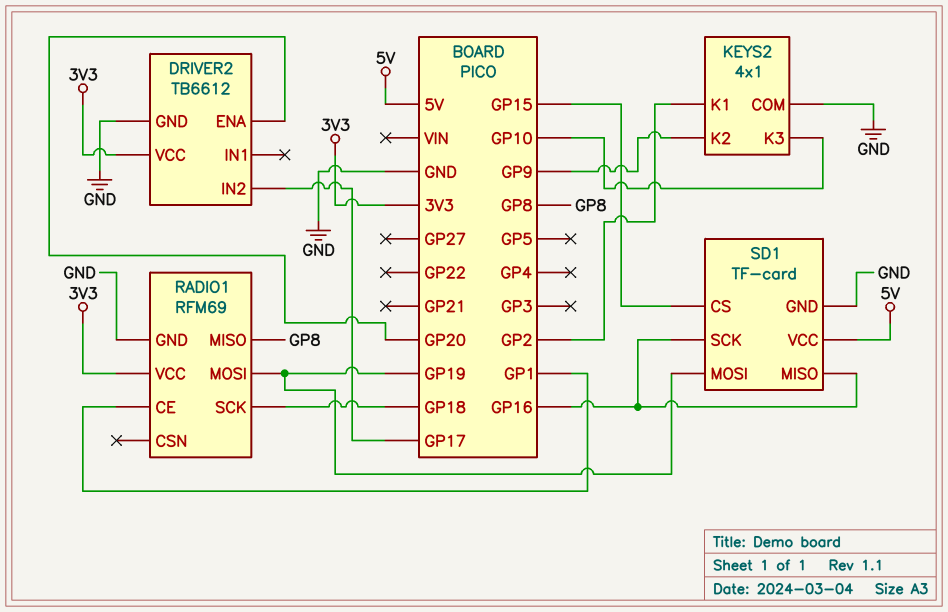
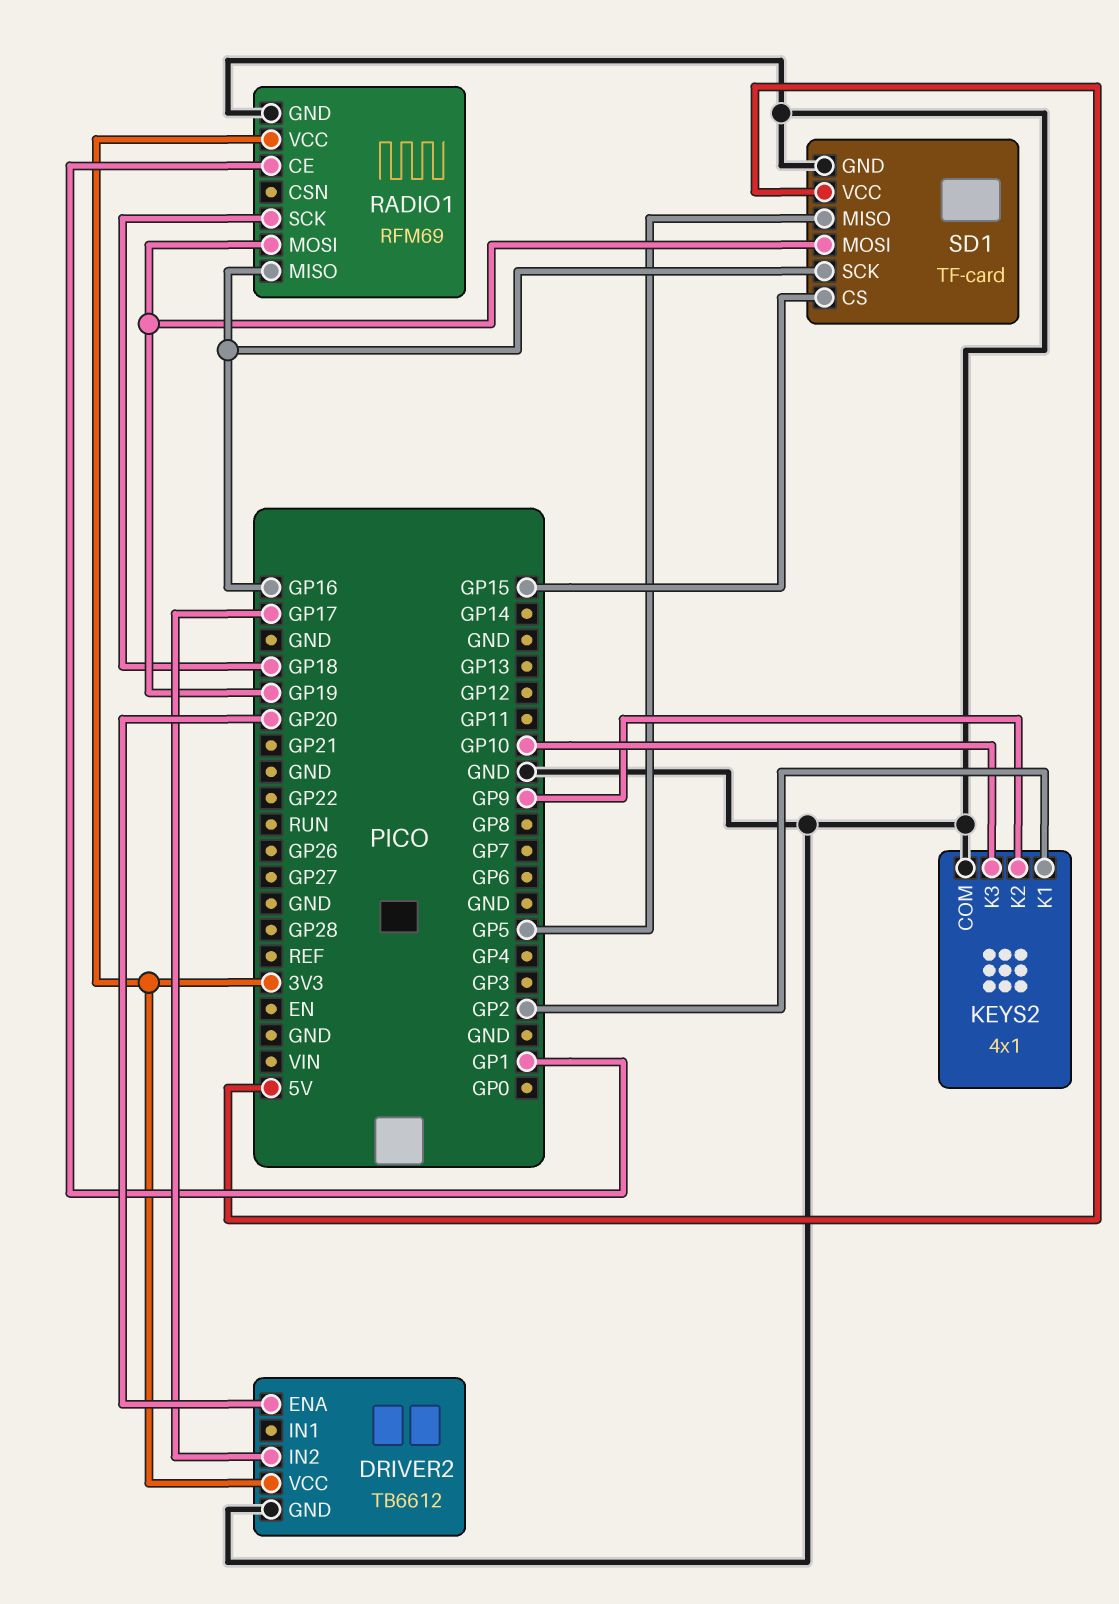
RADIO1 pin MISO: GP8 -> GP16
SD1 pin MISO: GP16 -> GP5

